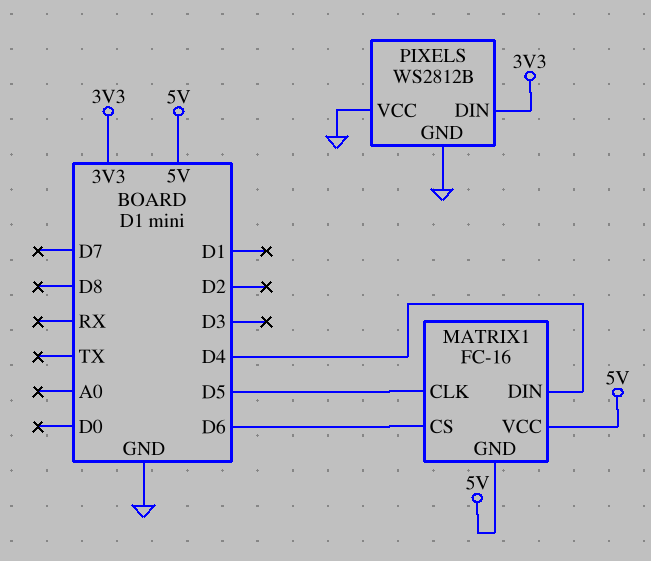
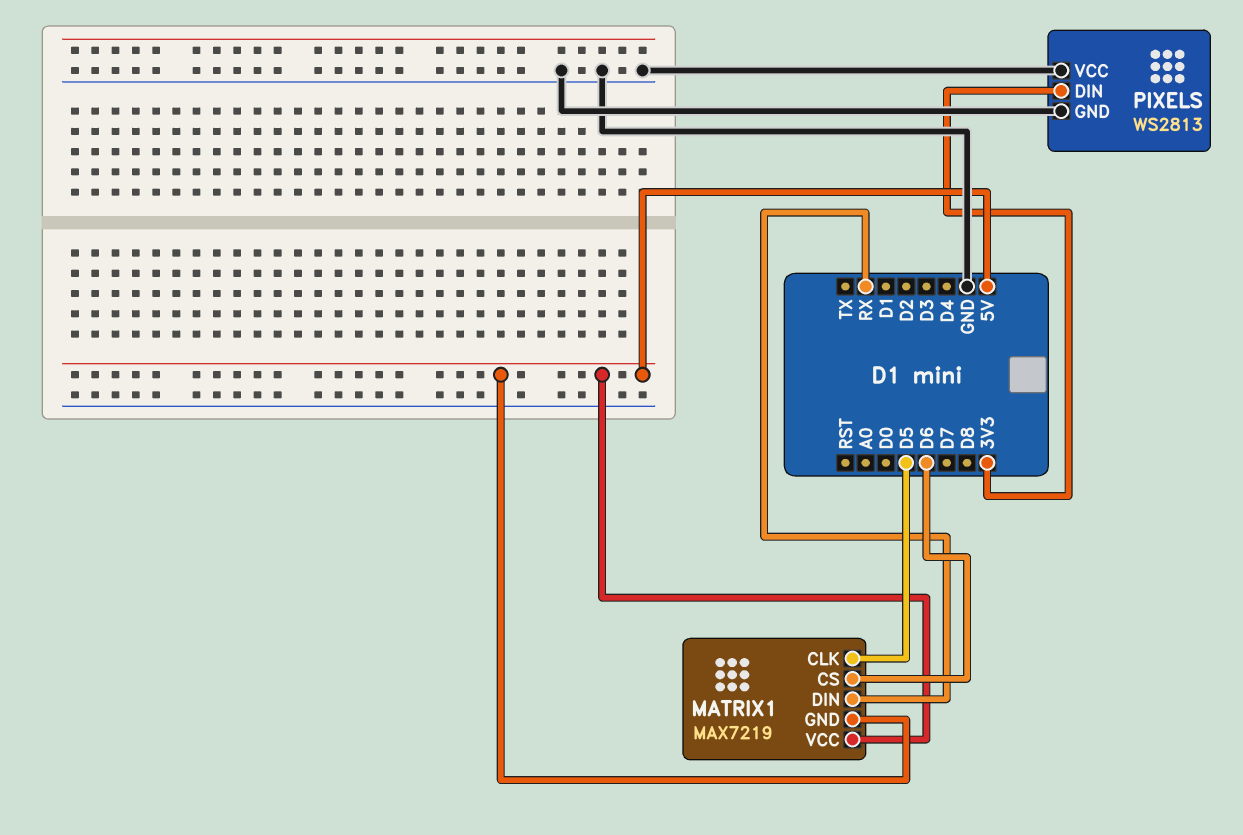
MATRIX1: FC-16 -> MAX7219
MATRIX1 pin DIN: D4 -> RX
PIXELS: WS2812B -> WS2813

